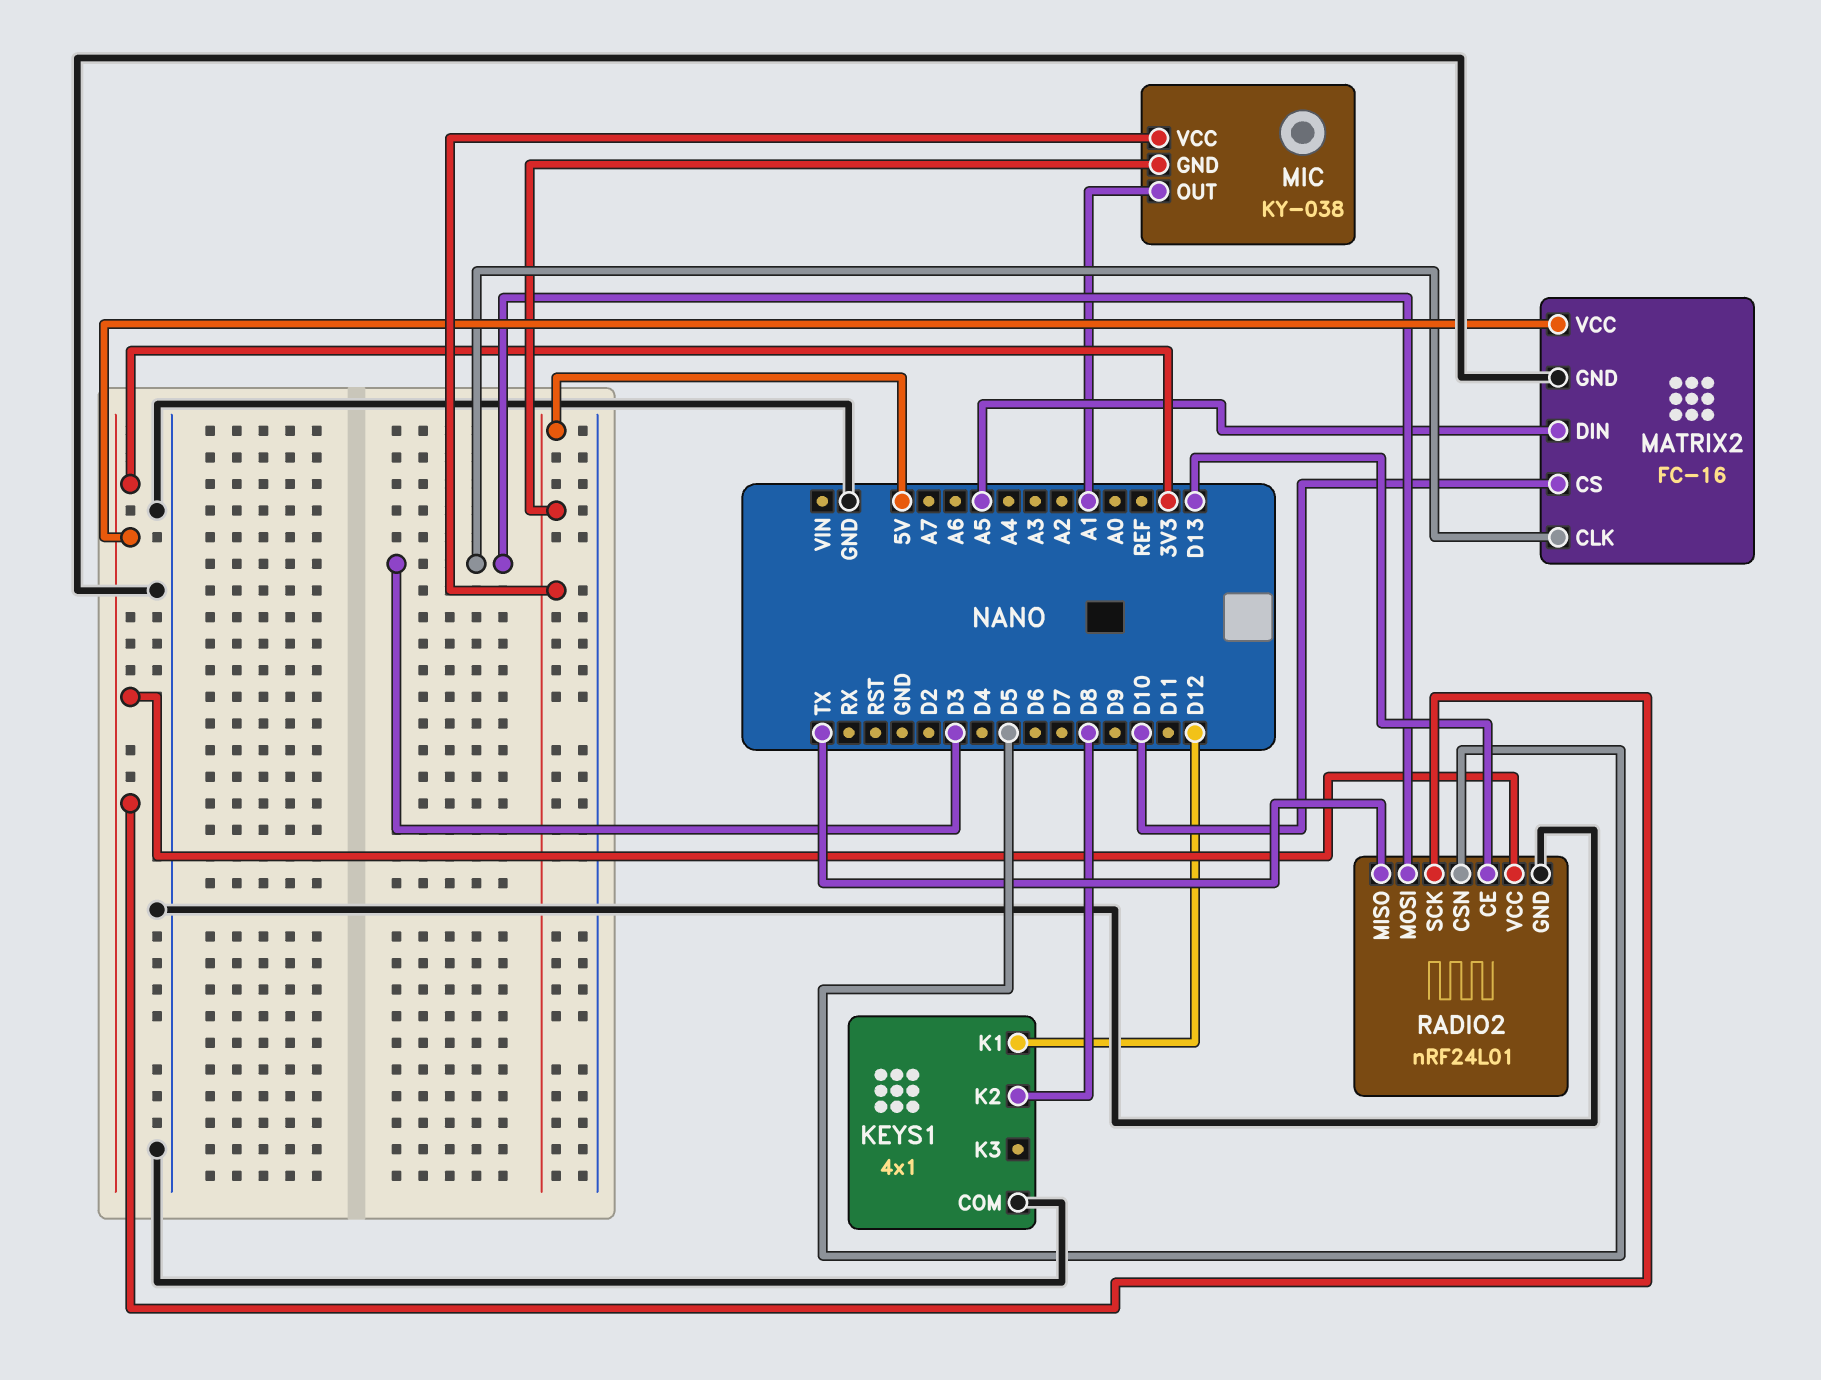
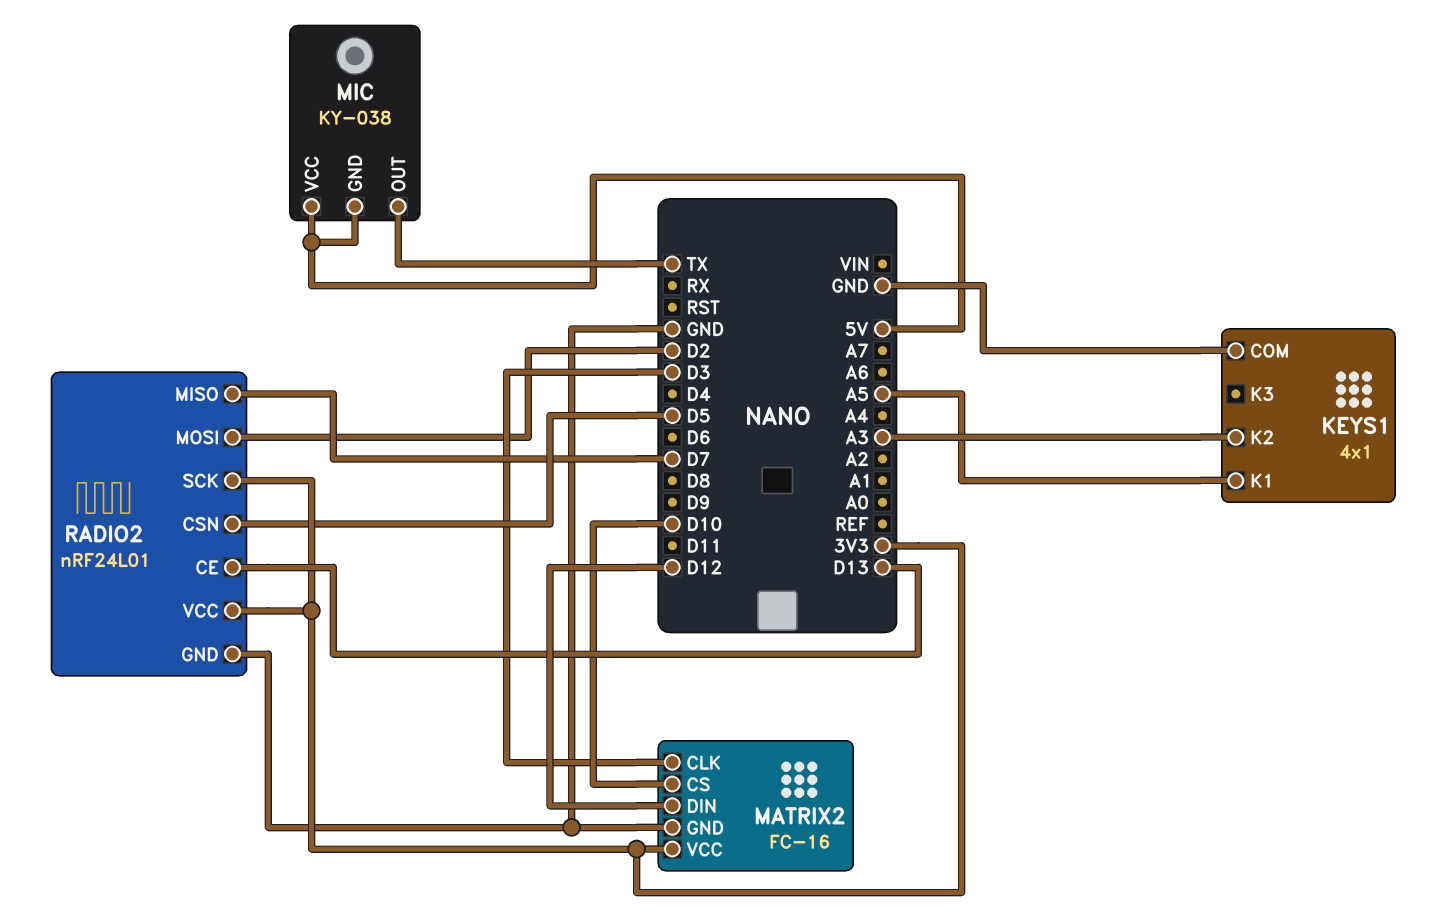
KEYS1 pin K1: D12 -> A5
KEYS1 pin K2: D8 -> A3
MATRIX2 pin DIN: A5 -> D12
MIC pin OUT: A1 -> TX
RADIO2 pin MISO: TX -> D7
RADIO2 pin MOSI: D3 -> D2

